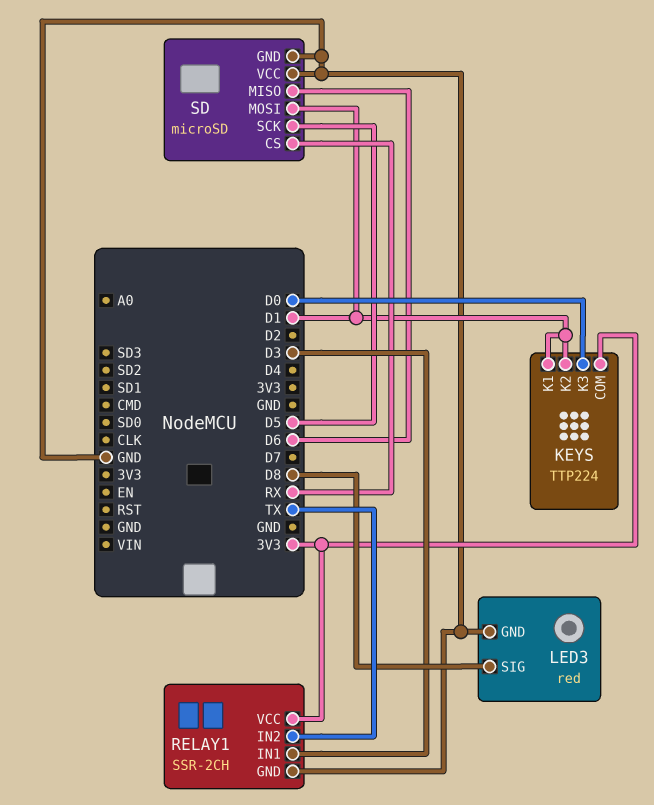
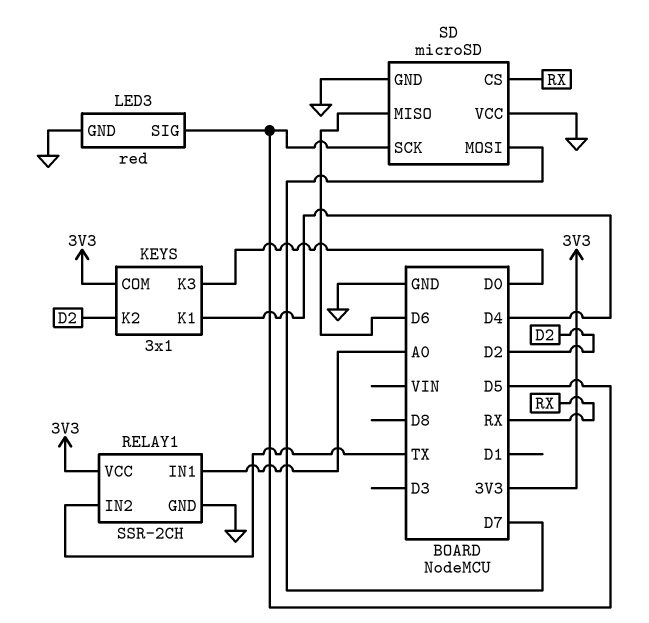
KEYS: TTP224 -> 3x1
KEYS pin K1: D1 -> D4
KEYS pin K2: D1 -> D2
LED3 pin SIG: D8 -> D5
RELAY1 pin IN1: D3 -> A0
SD pin MOSI: D1 -> D7

